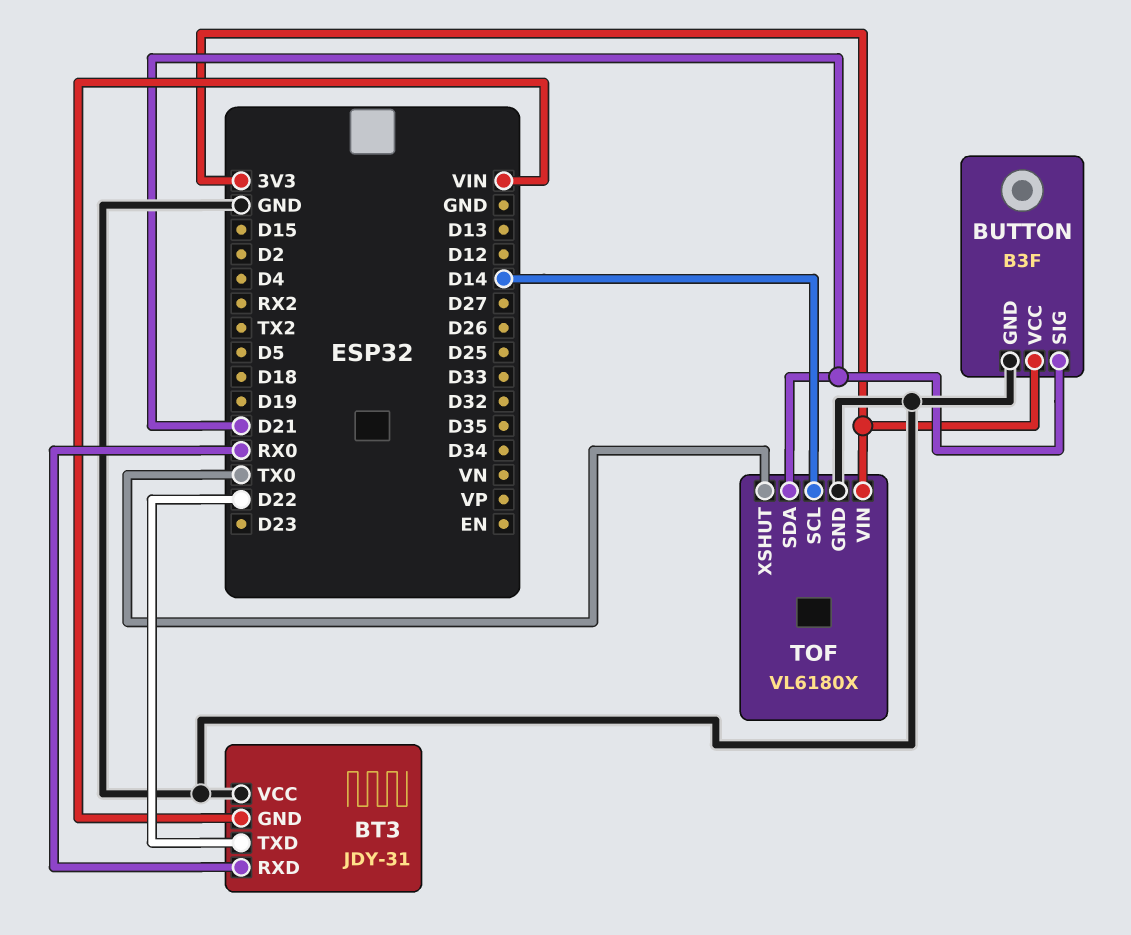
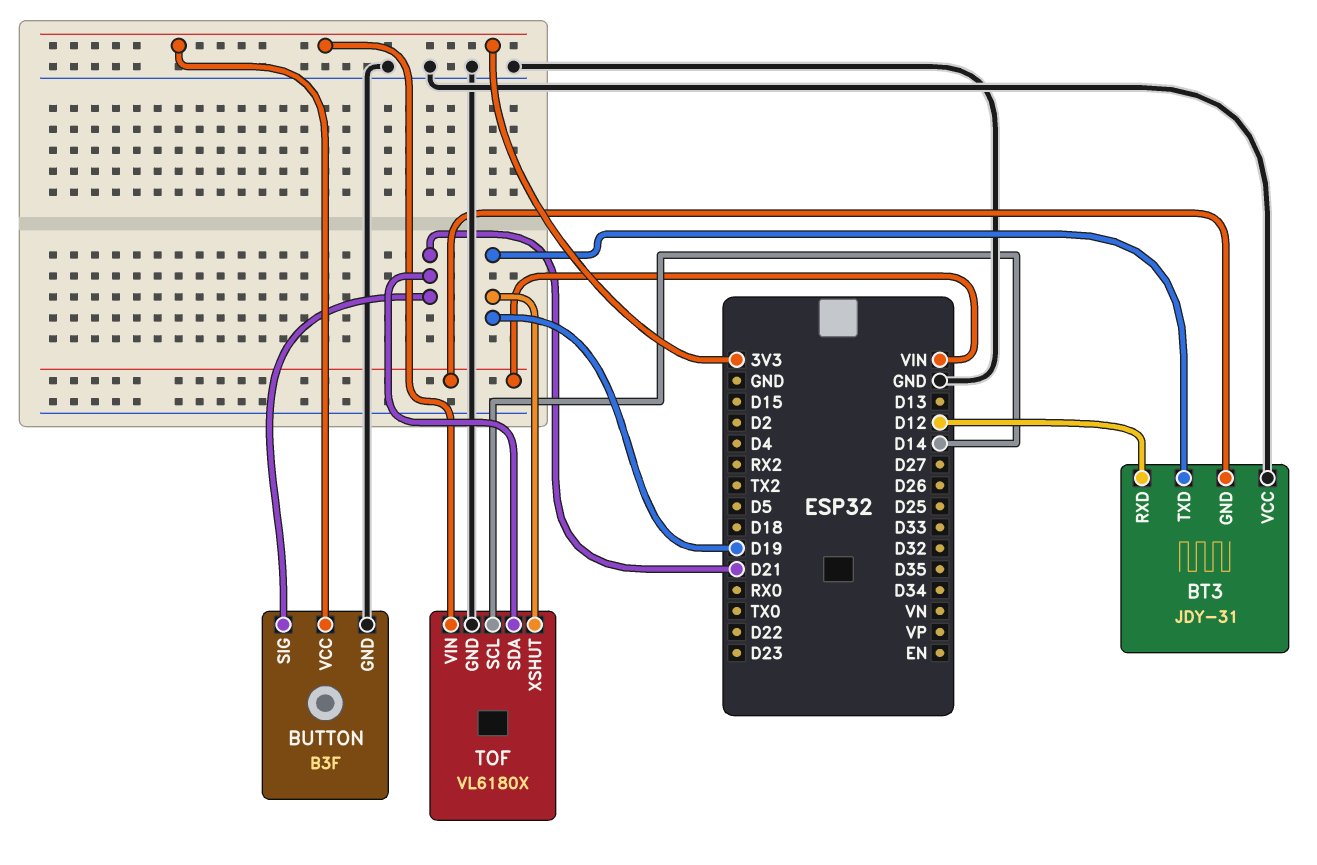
BT3 pin RXD: RX0 -> D12
BT3 pin TXD: D22 -> D19
TOF pin XSHUT: TX0 -> D19

